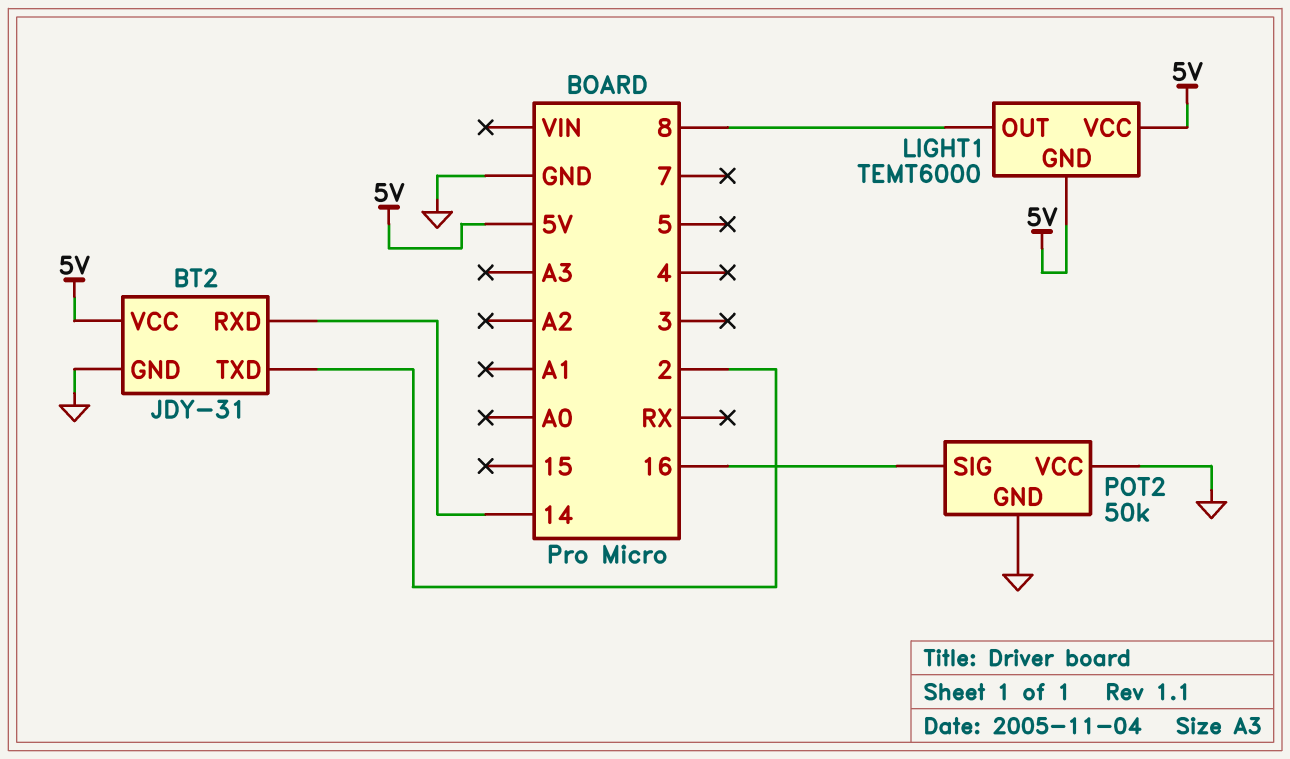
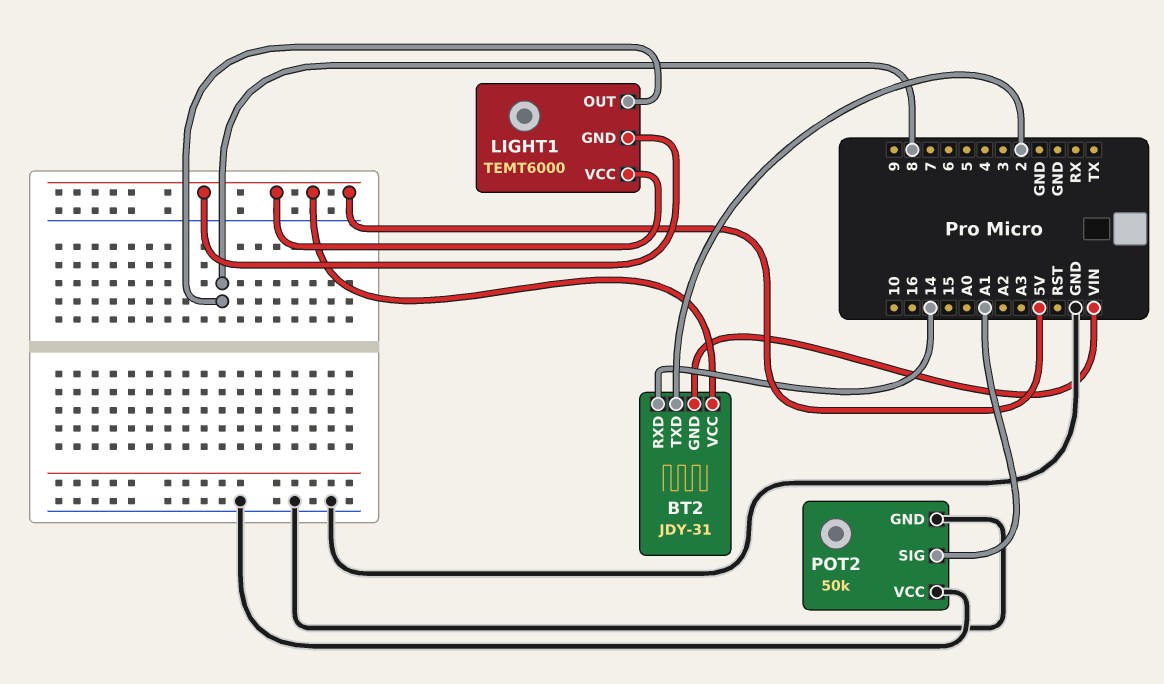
BT2 pin GND: GND -> VIN
POT2 pin SIG: 16 -> A1

